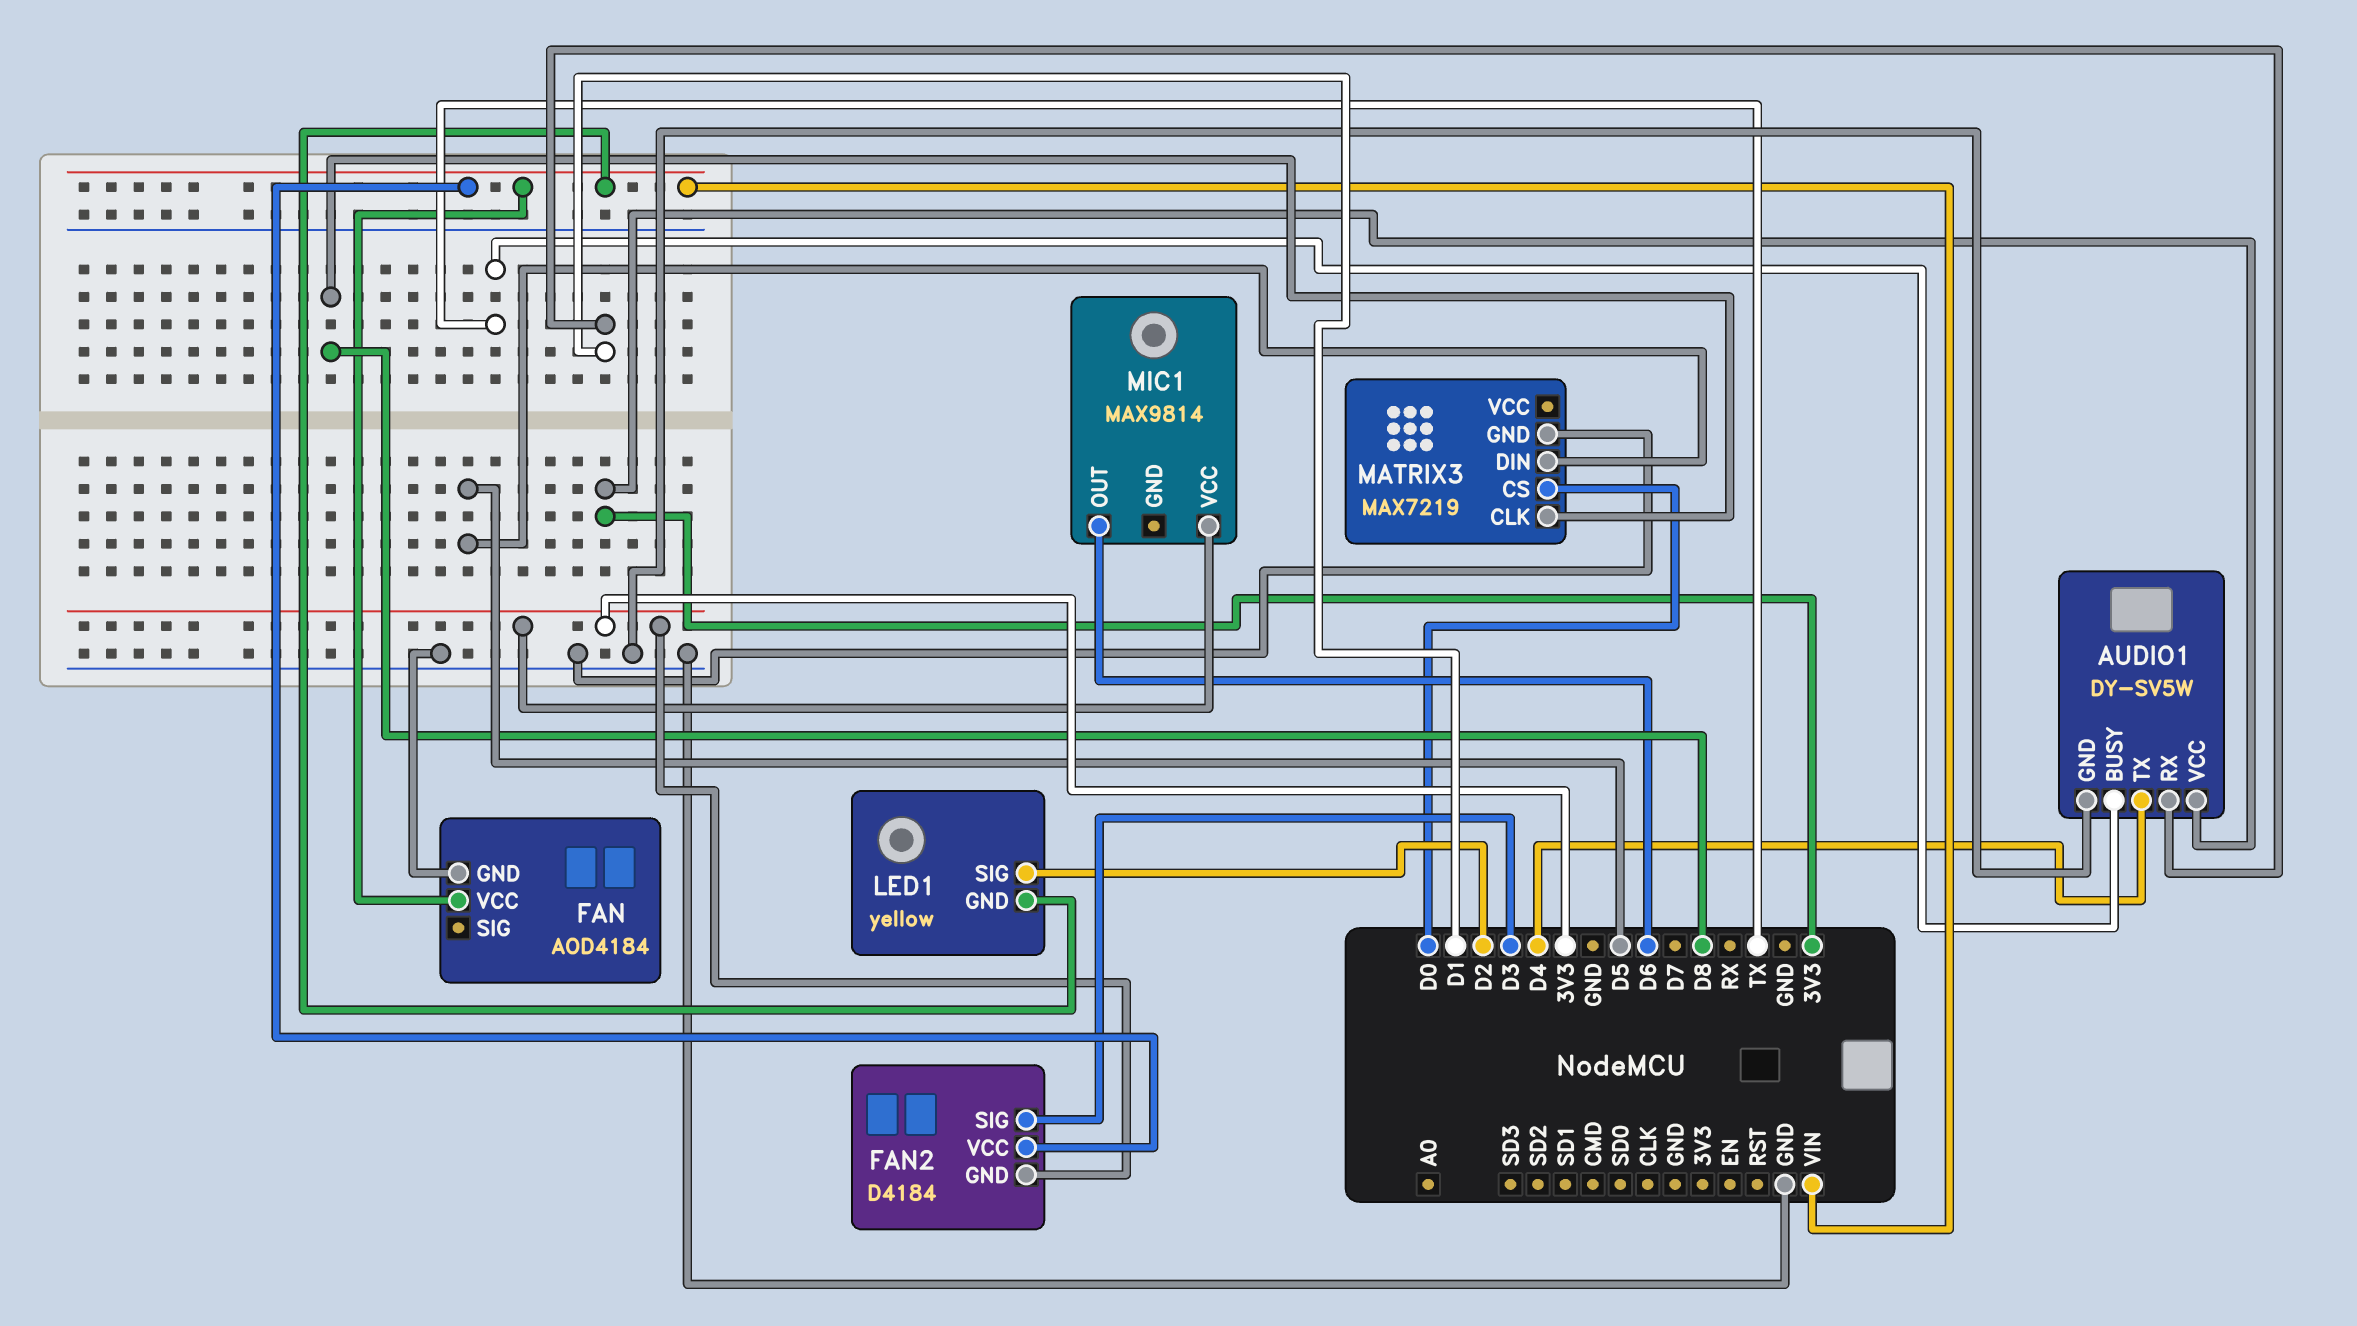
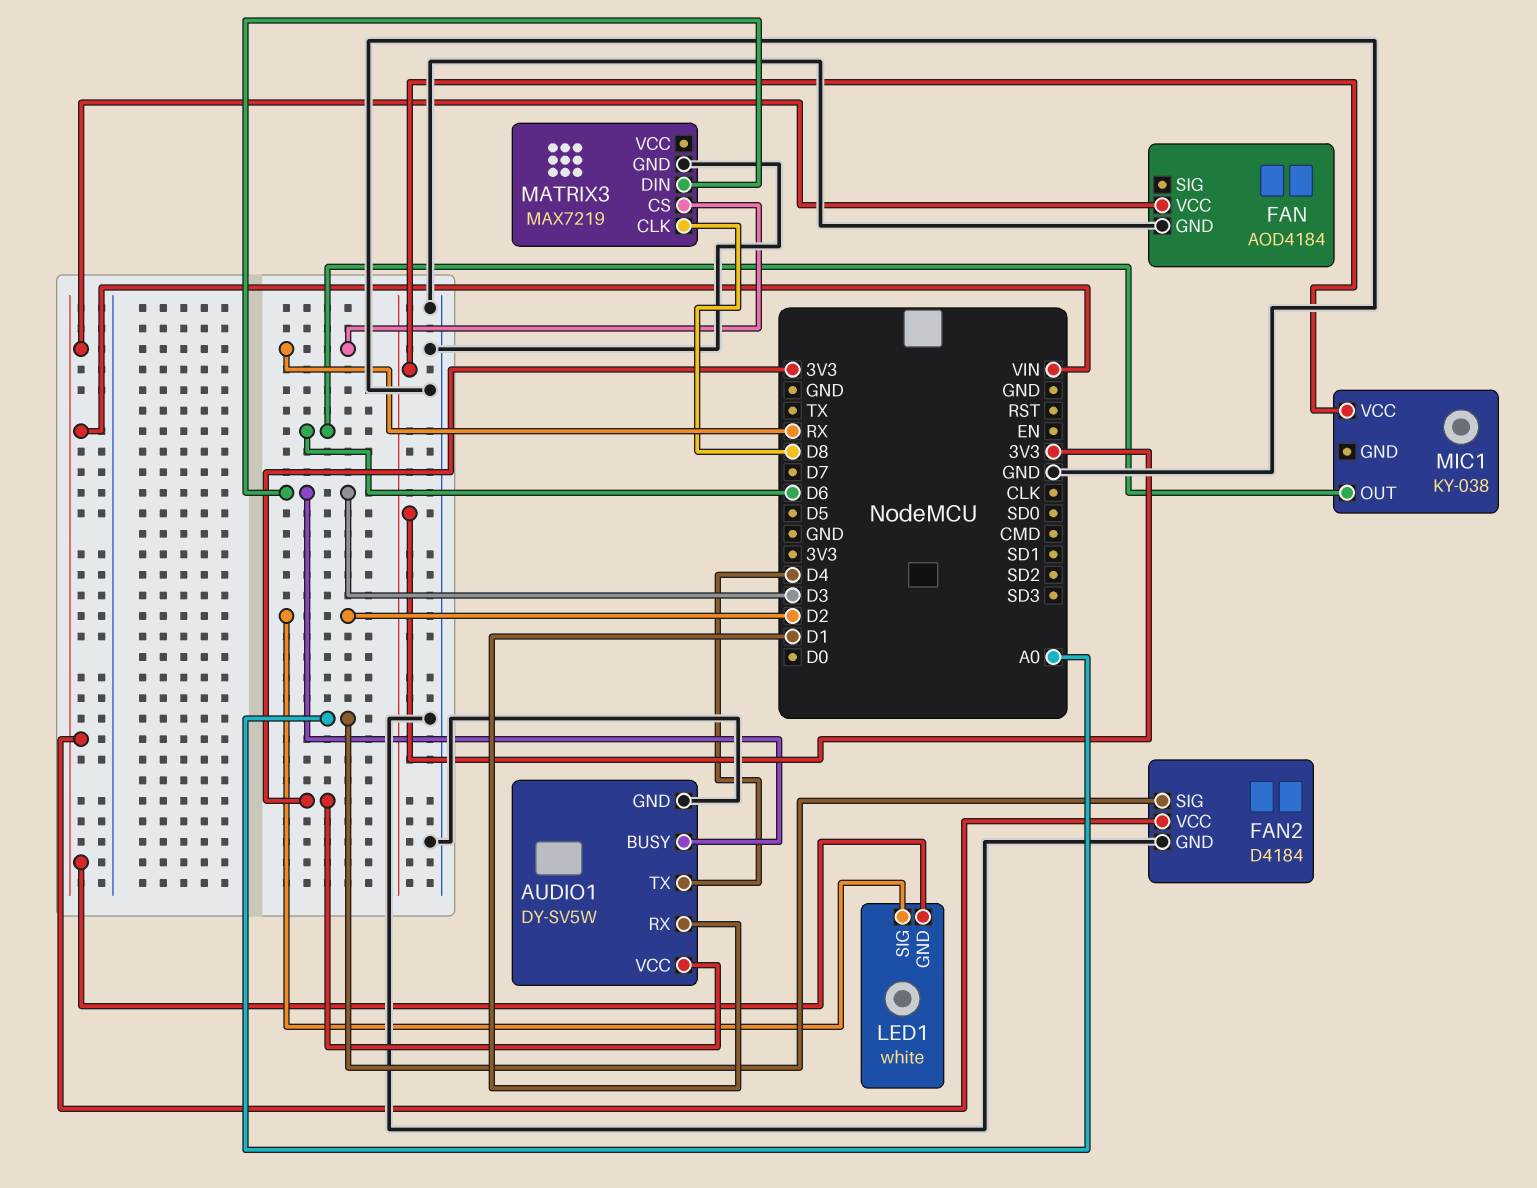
AUDIO1 pin BUSY: TX -> D3
FAN2 pin GND: 3V3 -> GND
FAN2 pin SIG: D3 -> A0
LED1: yellow -> white
MATRIX3 pin CS: D0 -> RX
MATRIX3 pin DIN: D5 -> D3
MIC1: MAX9814 -> KY-038

